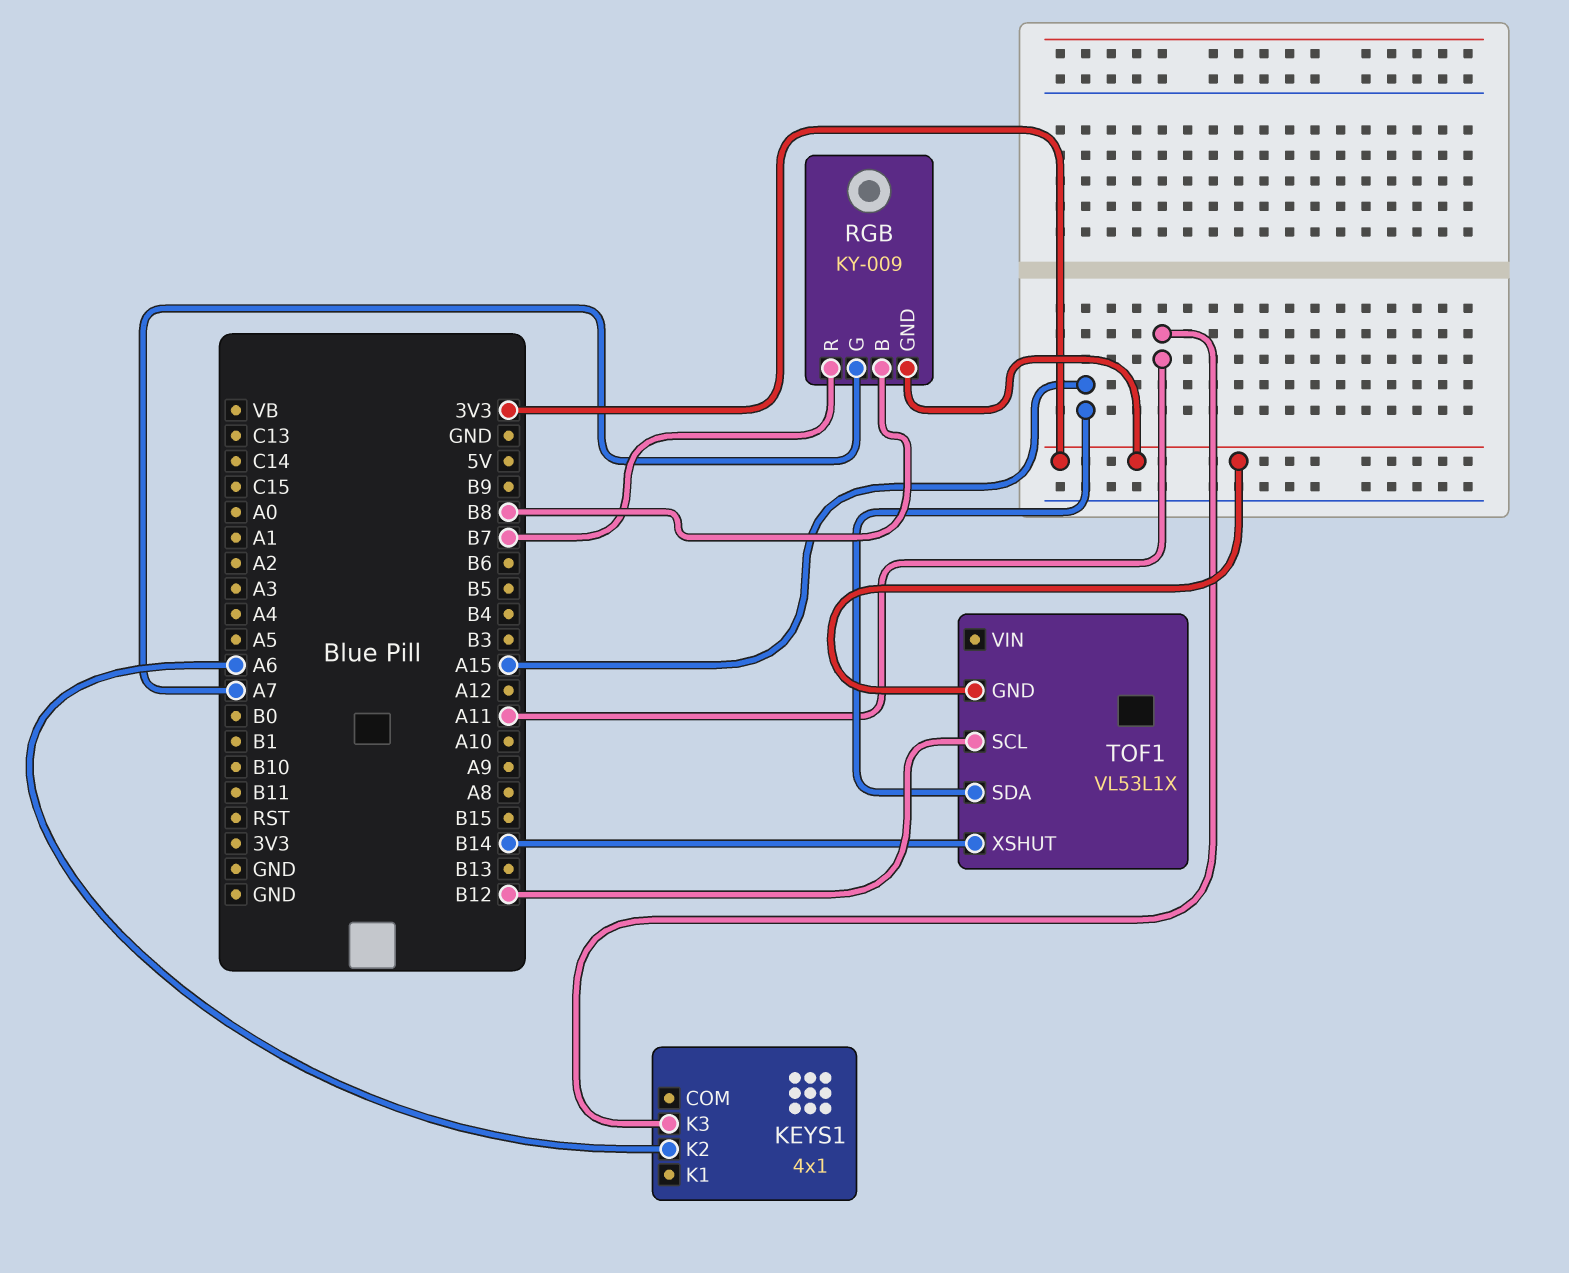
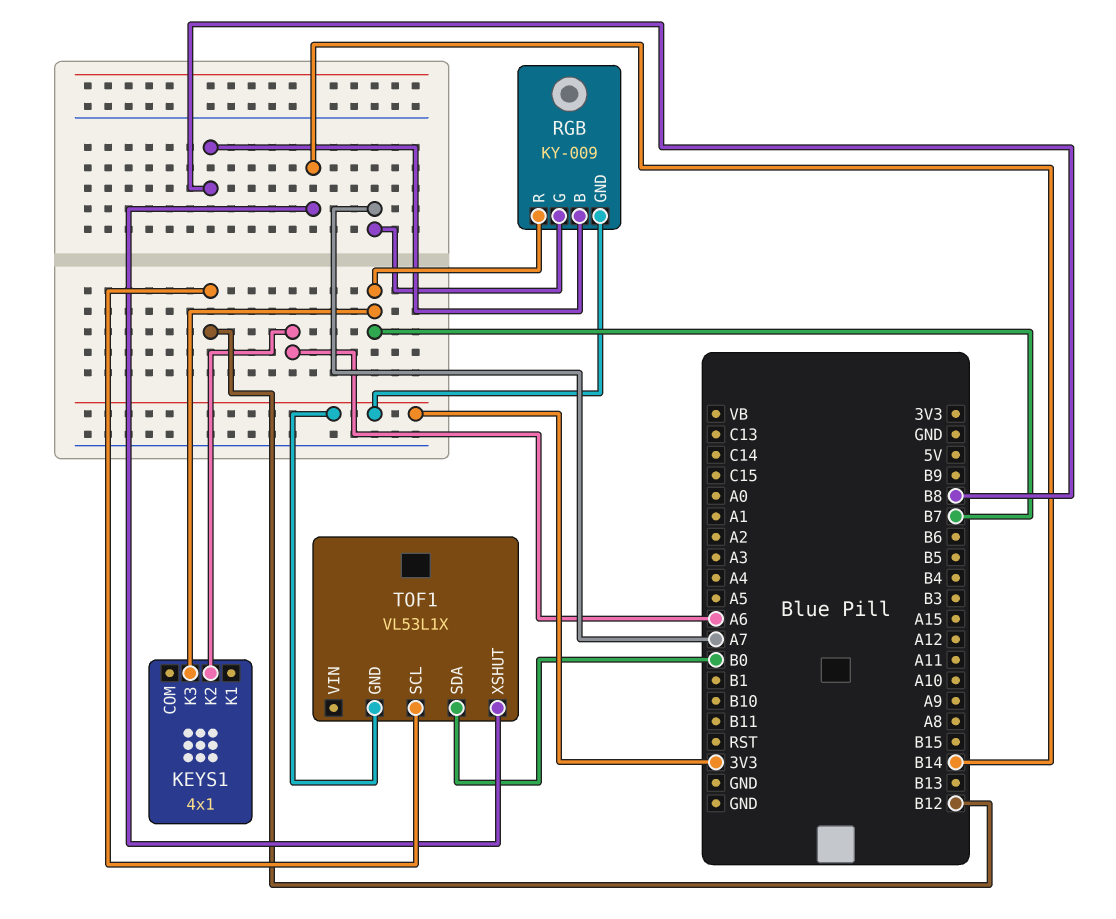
KEYS1 pin K3: A11 -> B7
TOF1 pin SDA: A15 -> B0

